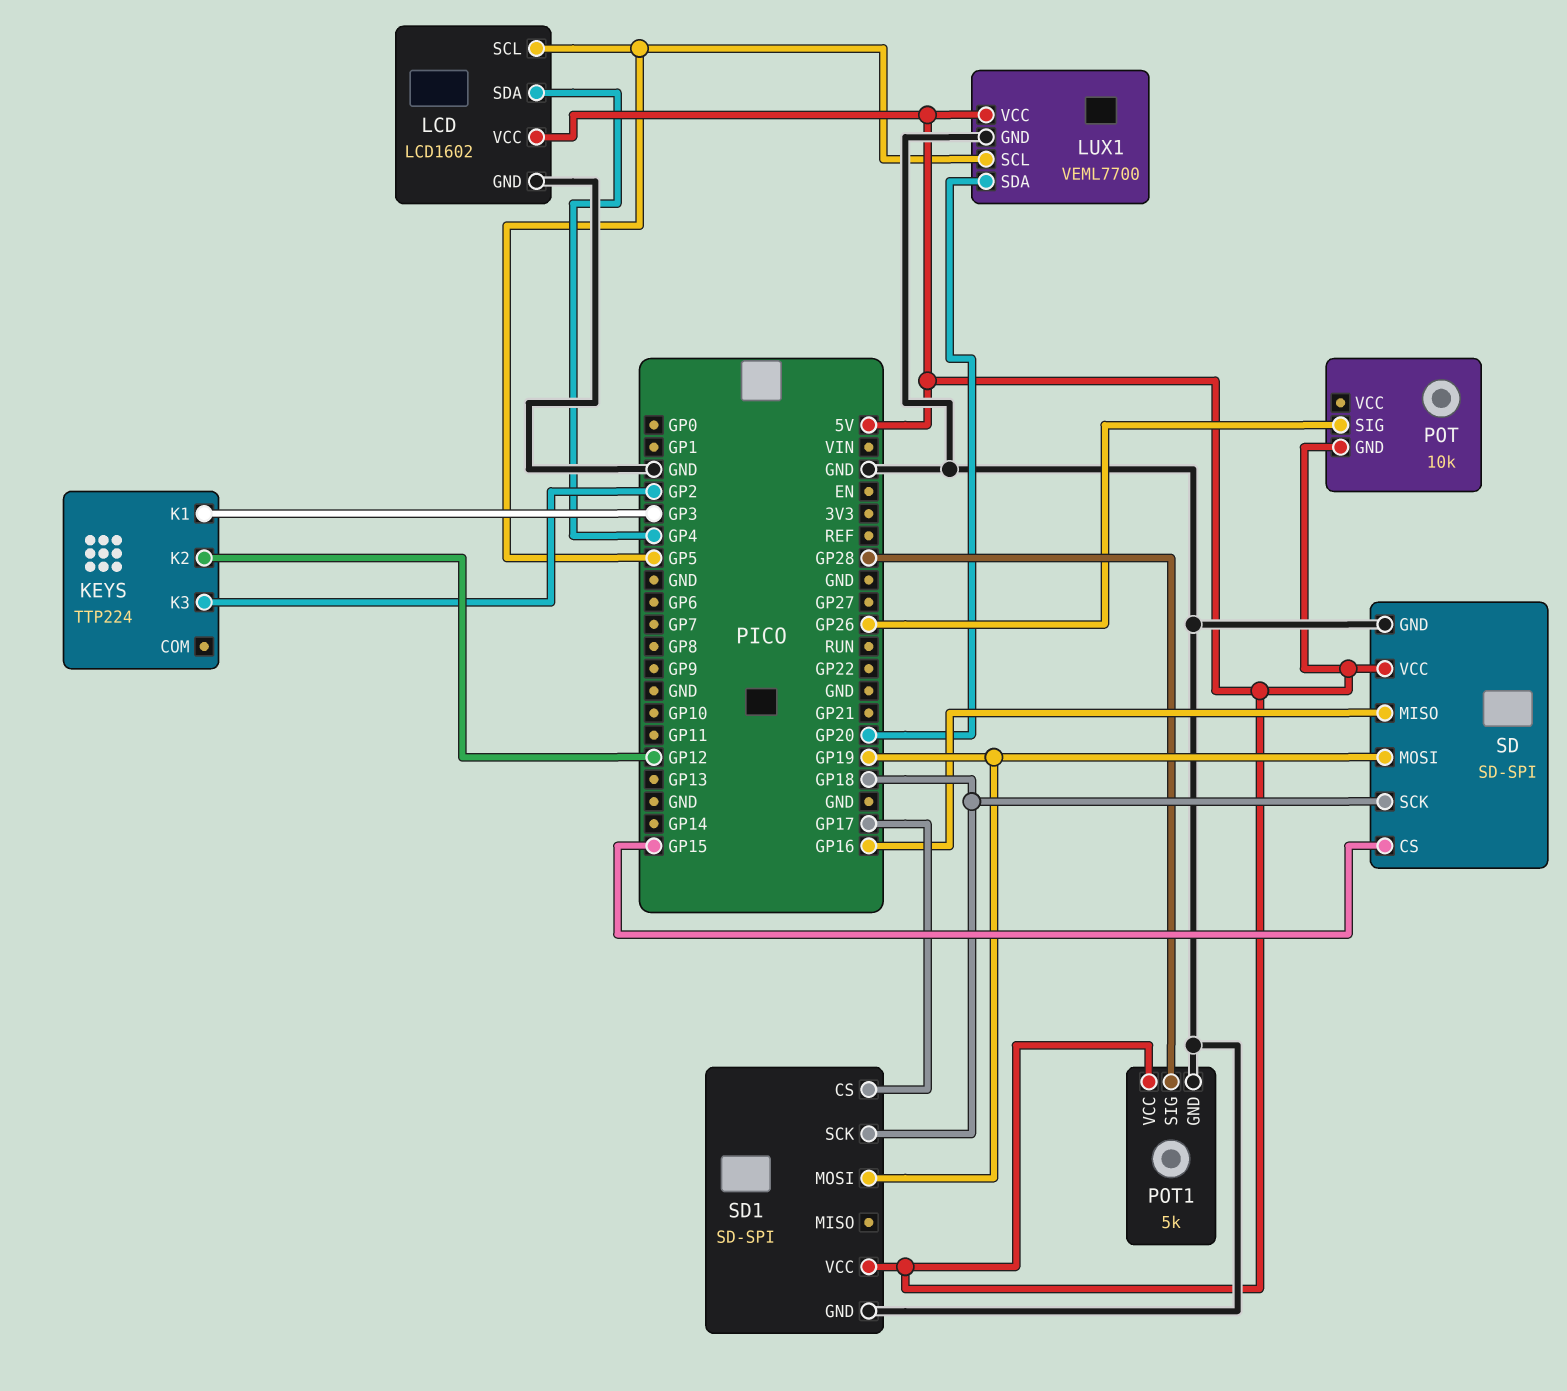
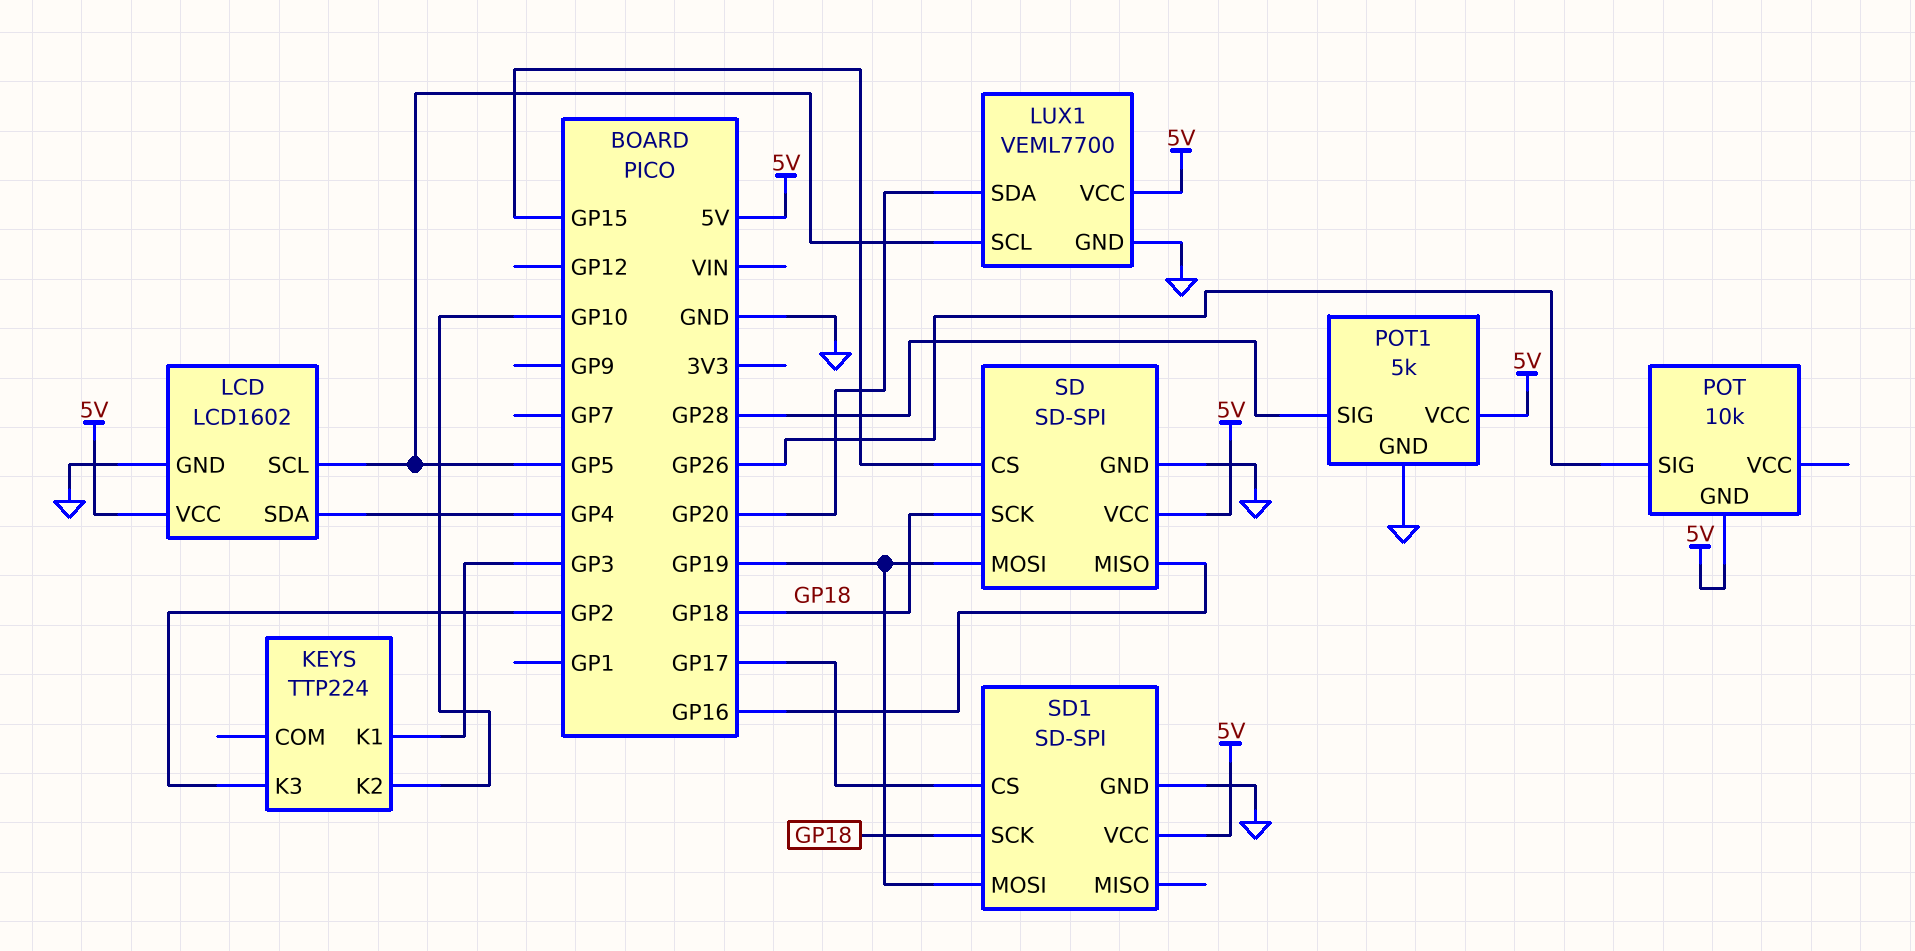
KEYS pin K2: GP12 -> GP10

